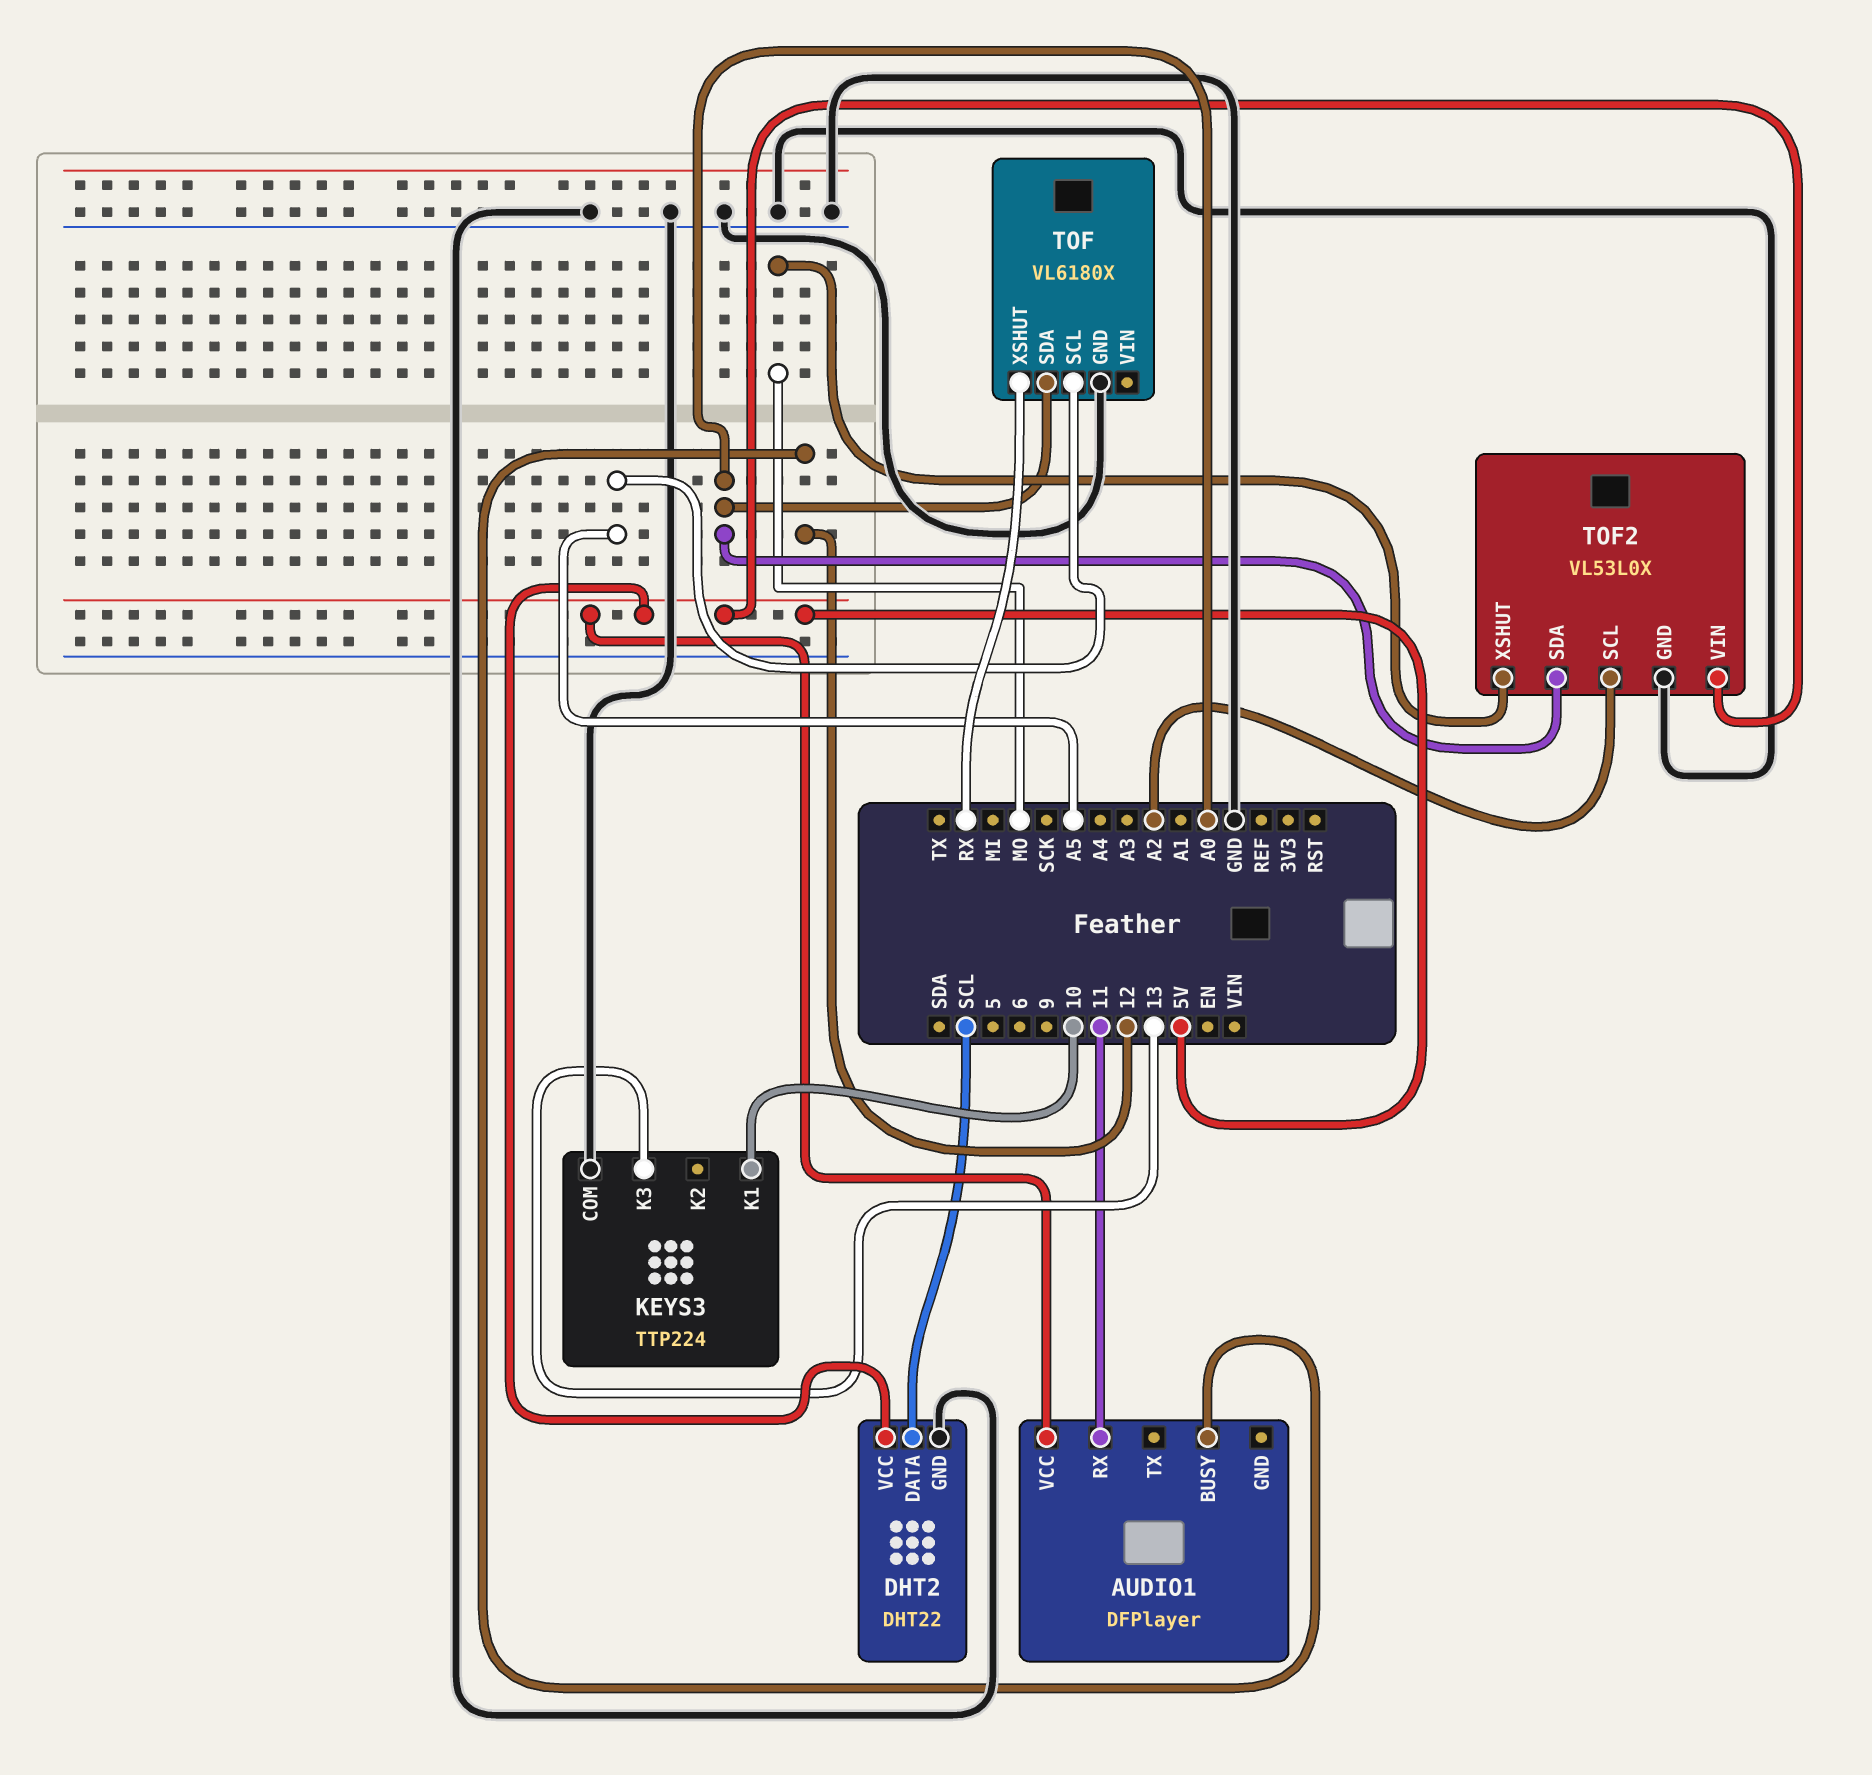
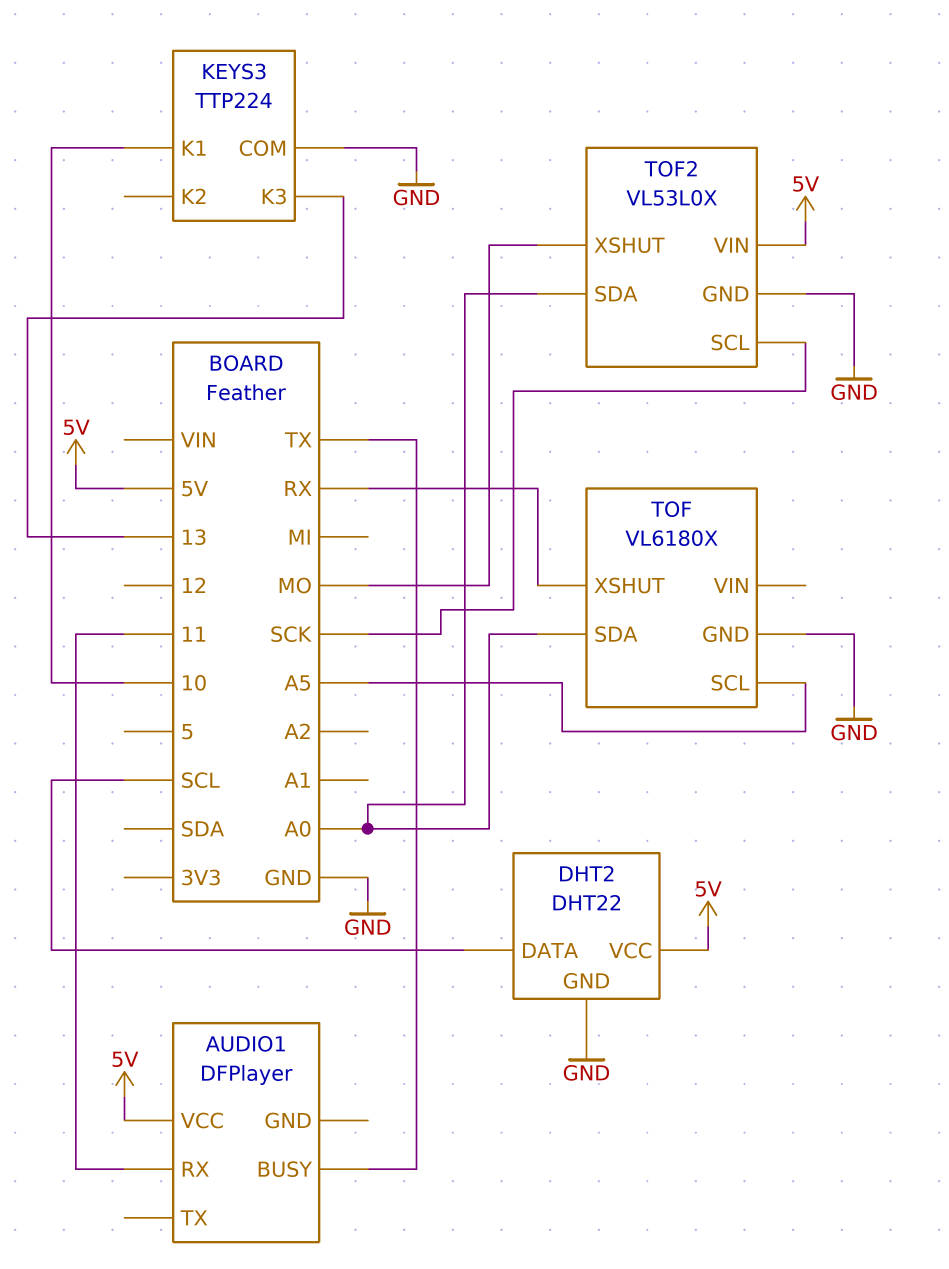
AUDIO1 pin BUSY: 12 -> TX
TOF2 pin SCL: A2 -> SCK

